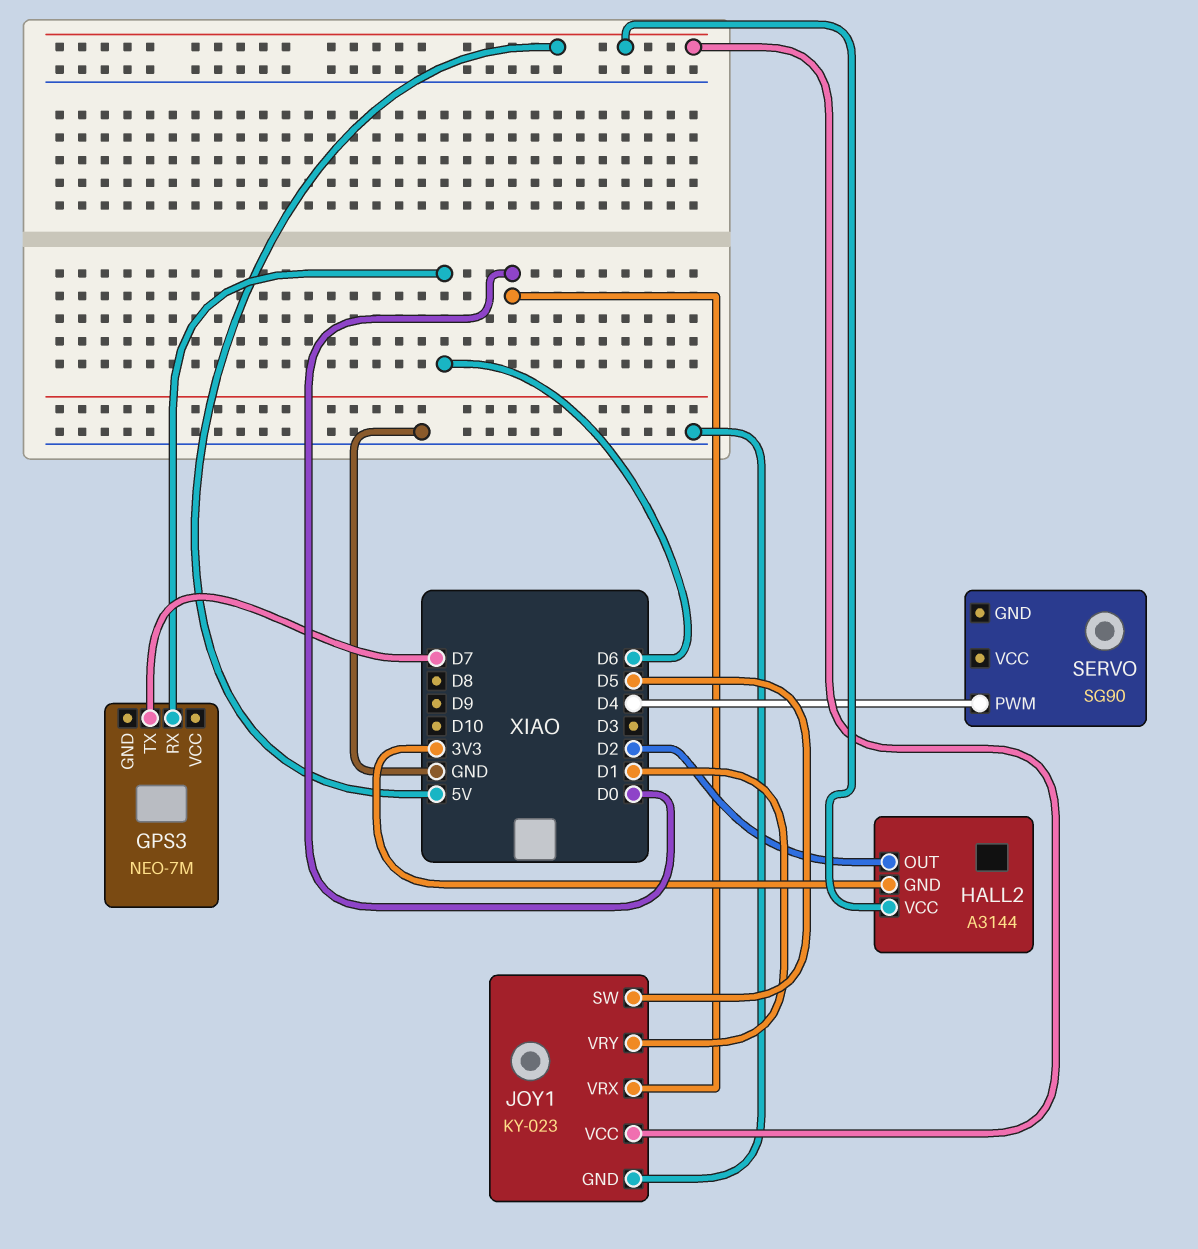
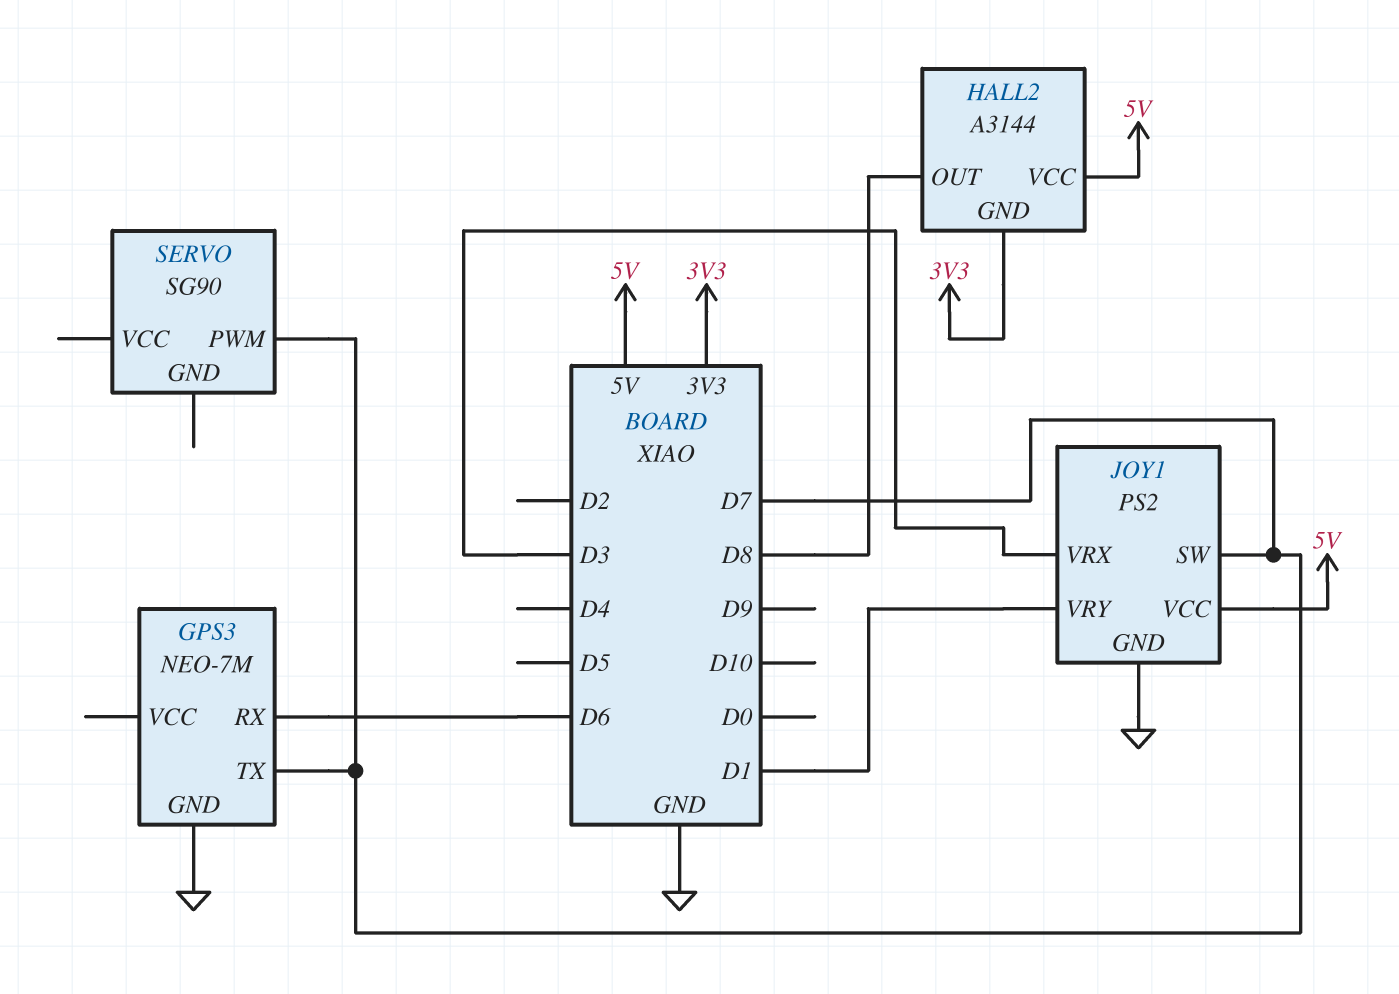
GPS3 pin GND: none -> GND
HALL2 pin OUT: D2 -> D8
JOY1: KY-023 -> PS2
JOY1 pin SW: D5 -> D7
JOY1 pin VRX: D0 -> D3
SERVO pin PWM: D4 -> D7

